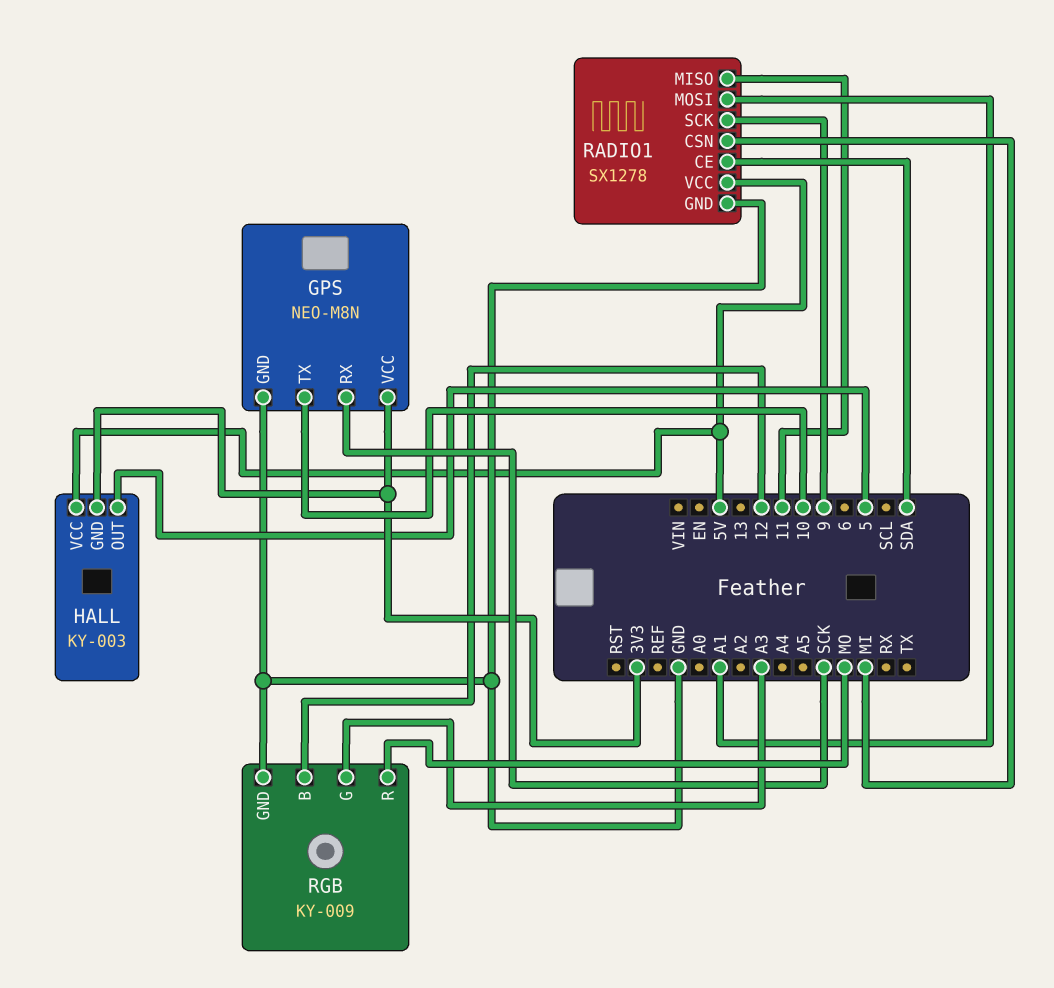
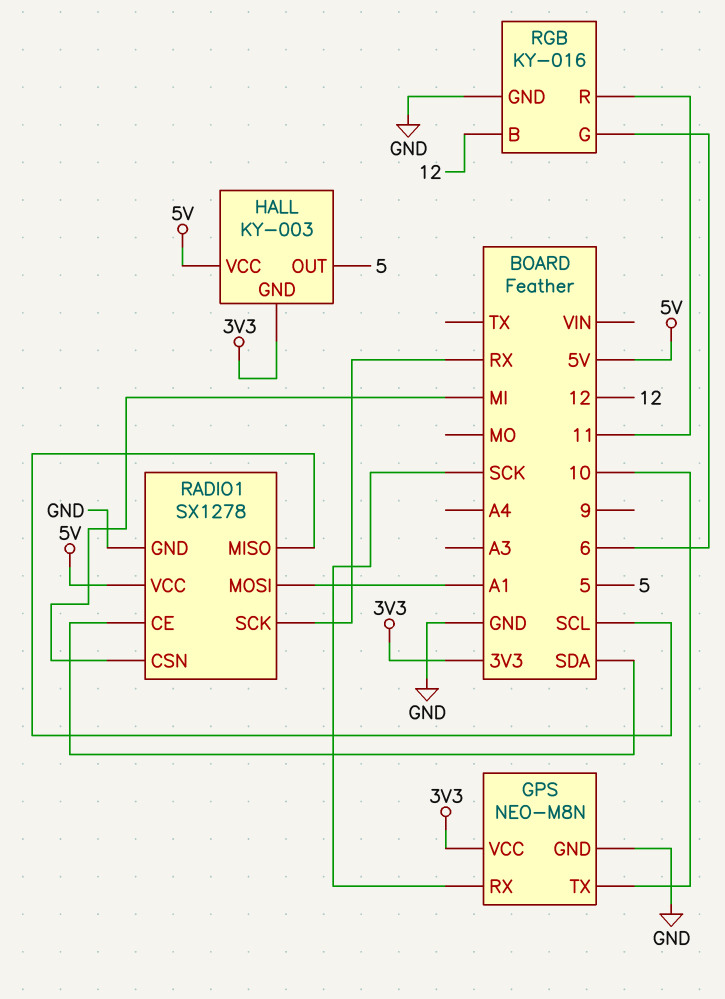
RADIO1 pin MISO: 11 -> SCL
RADIO1 pin SCK: 9 -> RX
RGB: KY-009 -> KY-016
RGB pin G: A3 -> 6
RGB pin R: MO -> 11

